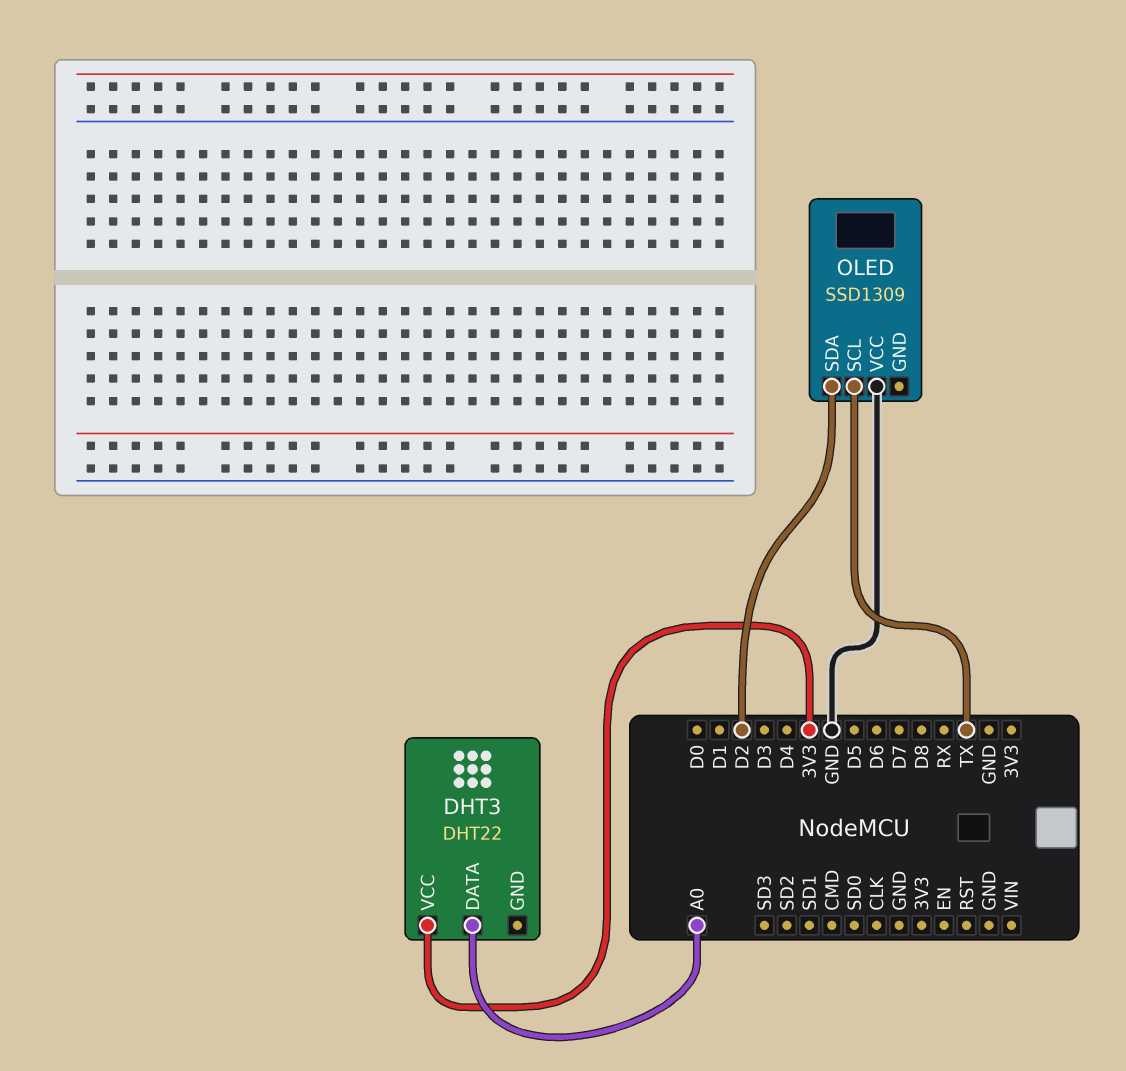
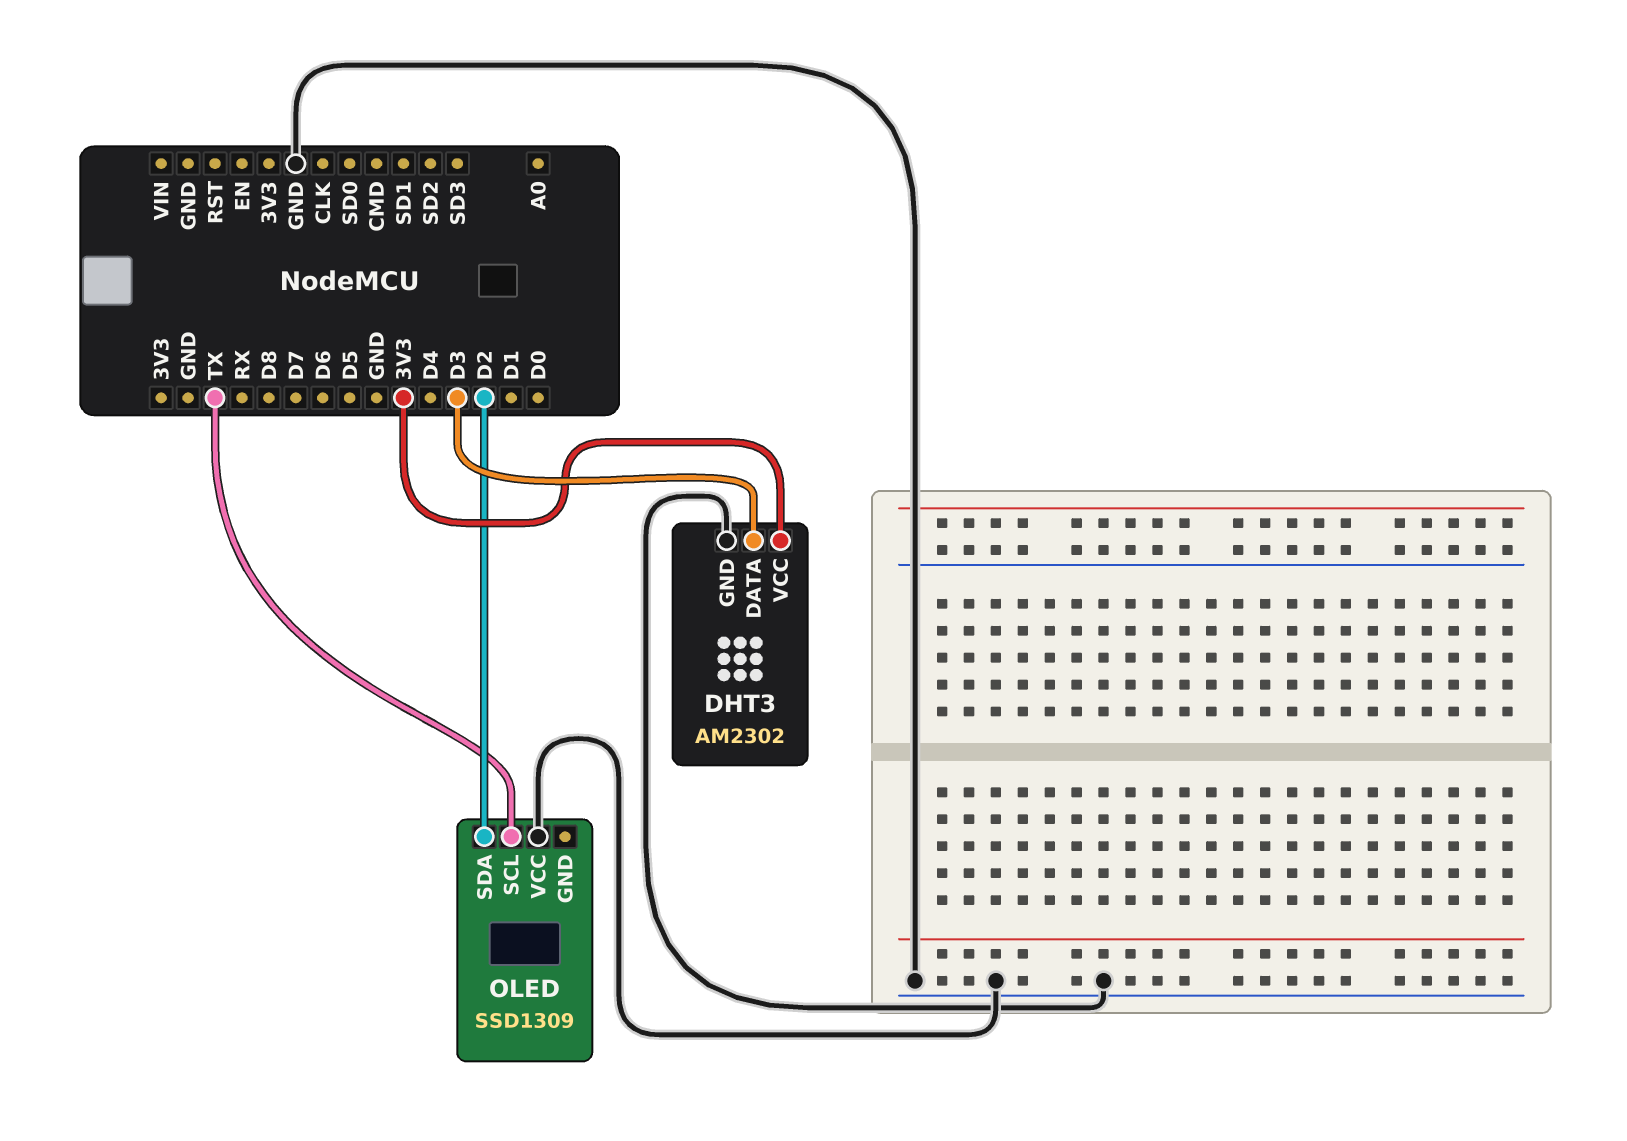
DHT3: DHT22 -> AM2302
DHT3 pin DATA: A0 -> D3
DHT3 pin GND: none -> GND

